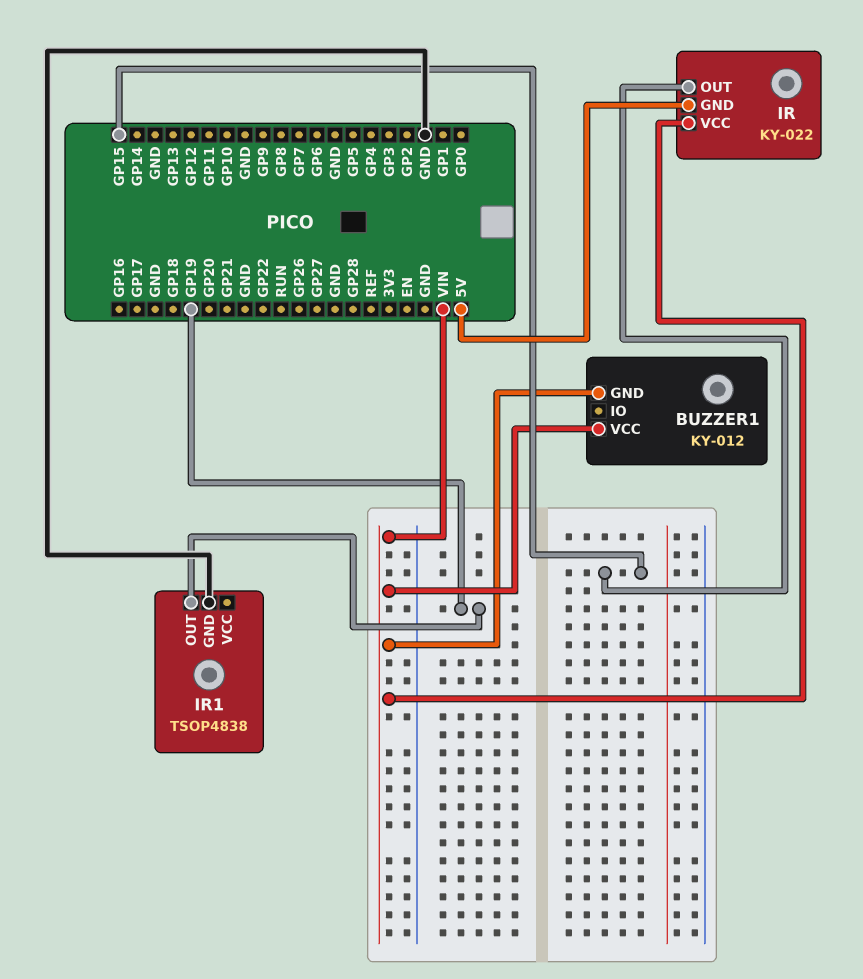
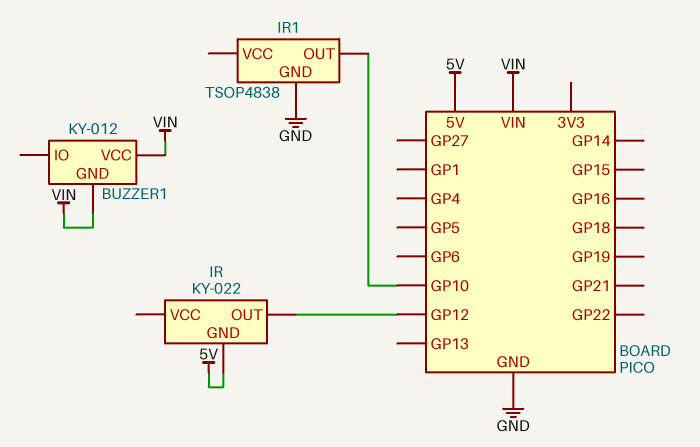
IR pin OUT: GP15 -> GP12
IR pin VCC: VIN -> none
IR1 pin OUT: GP19 -> GP10

